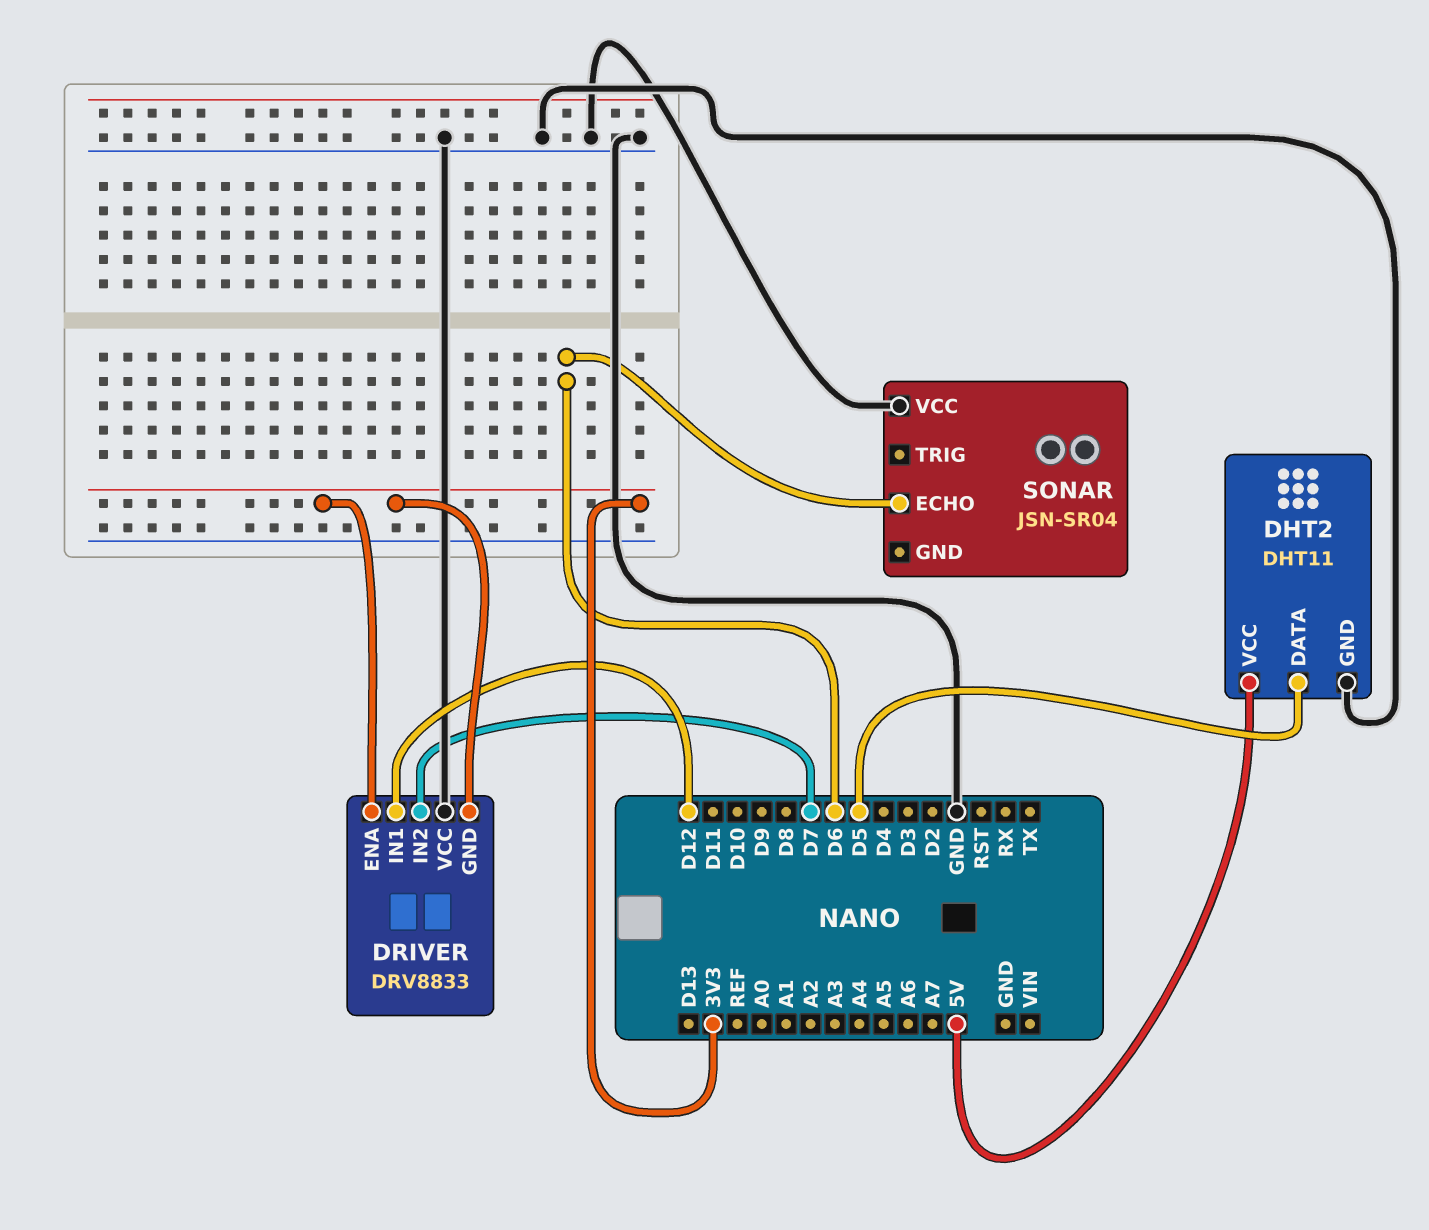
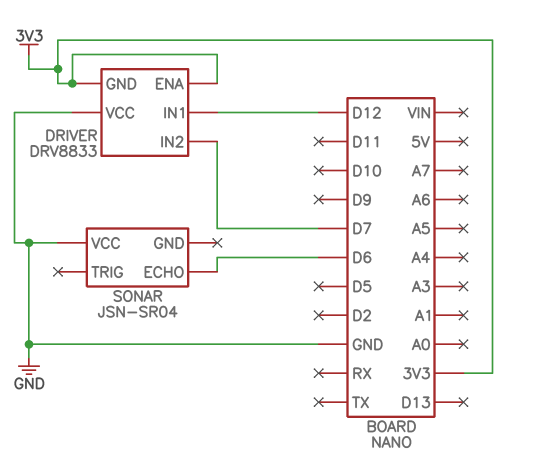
DHT2: DHT11 -> none
DHT2 pin DATA: D5 -> none
DHT2 pin GND: GND -> none
DHT2 pin VCC: 5V -> none

